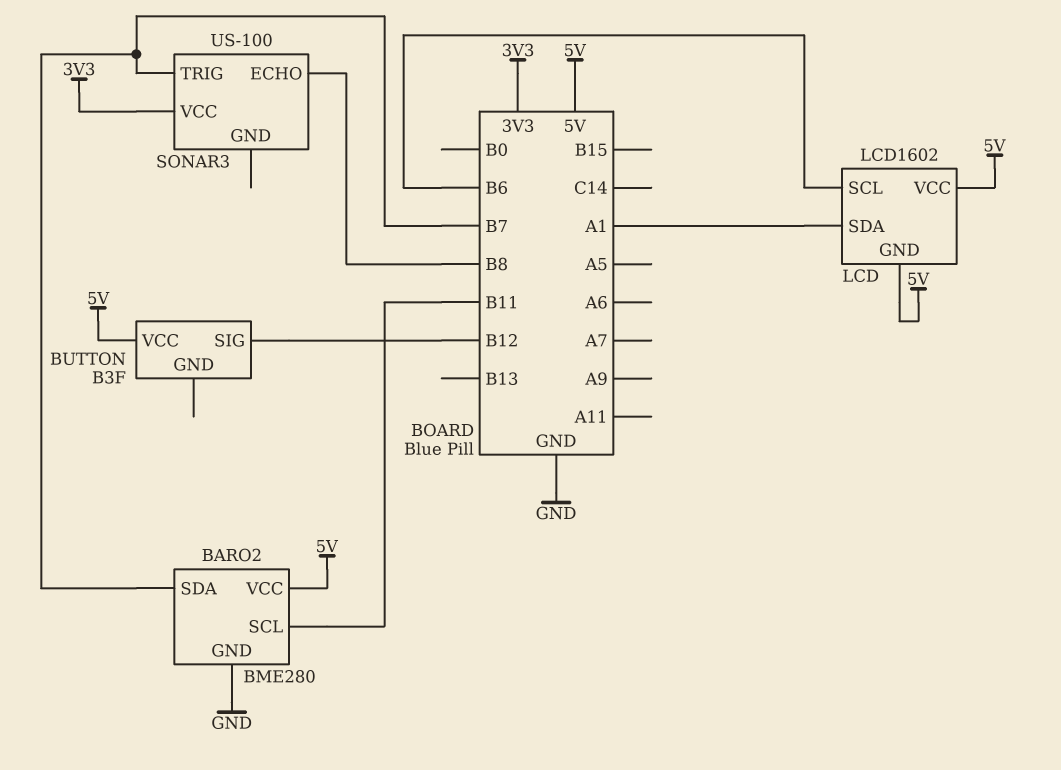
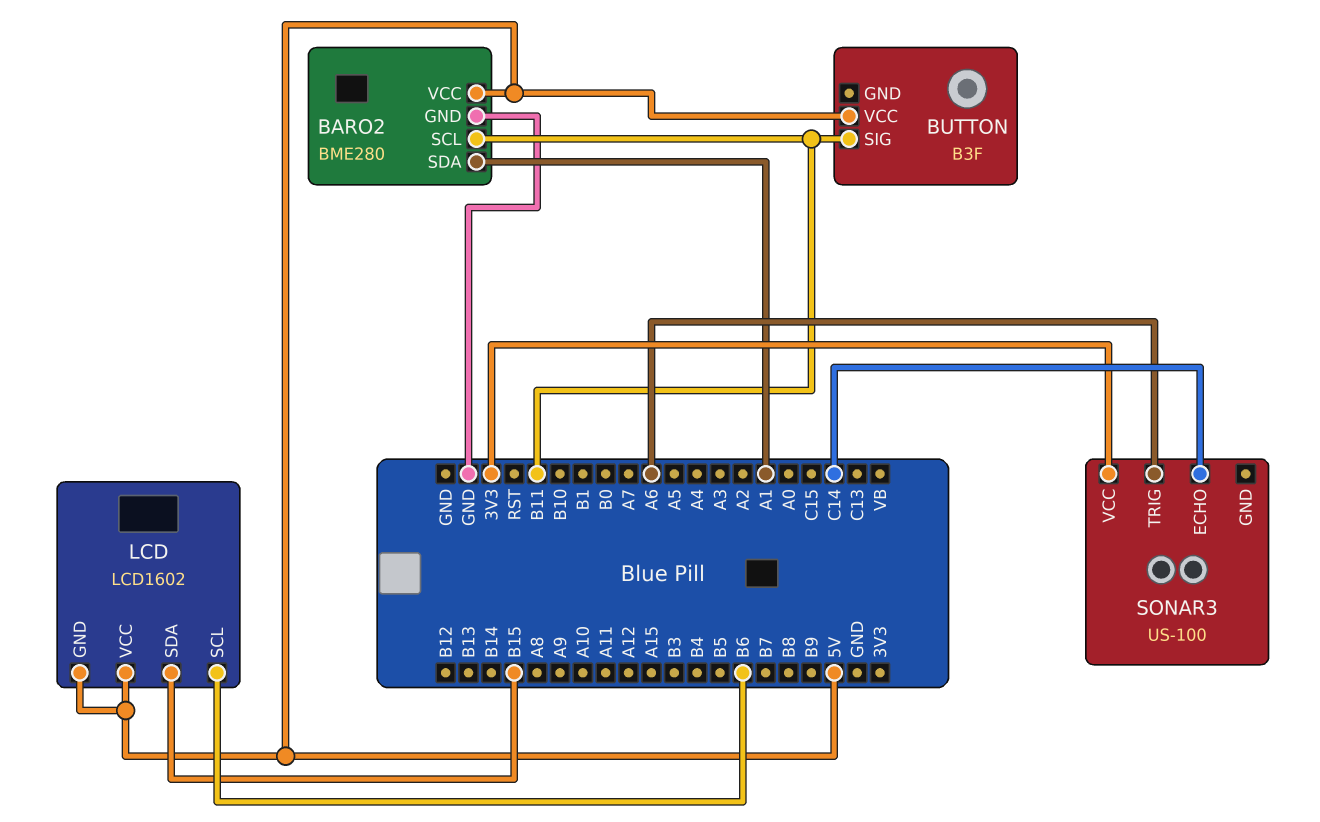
BARO2 pin SDA: B7 -> A1
BUTTON pin SIG: B12 -> B11
LCD pin SDA: A1 -> B15
SONAR3 pin ECHO: B8 -> C14
SONAR3 pin TRIG: B7 -> A6

